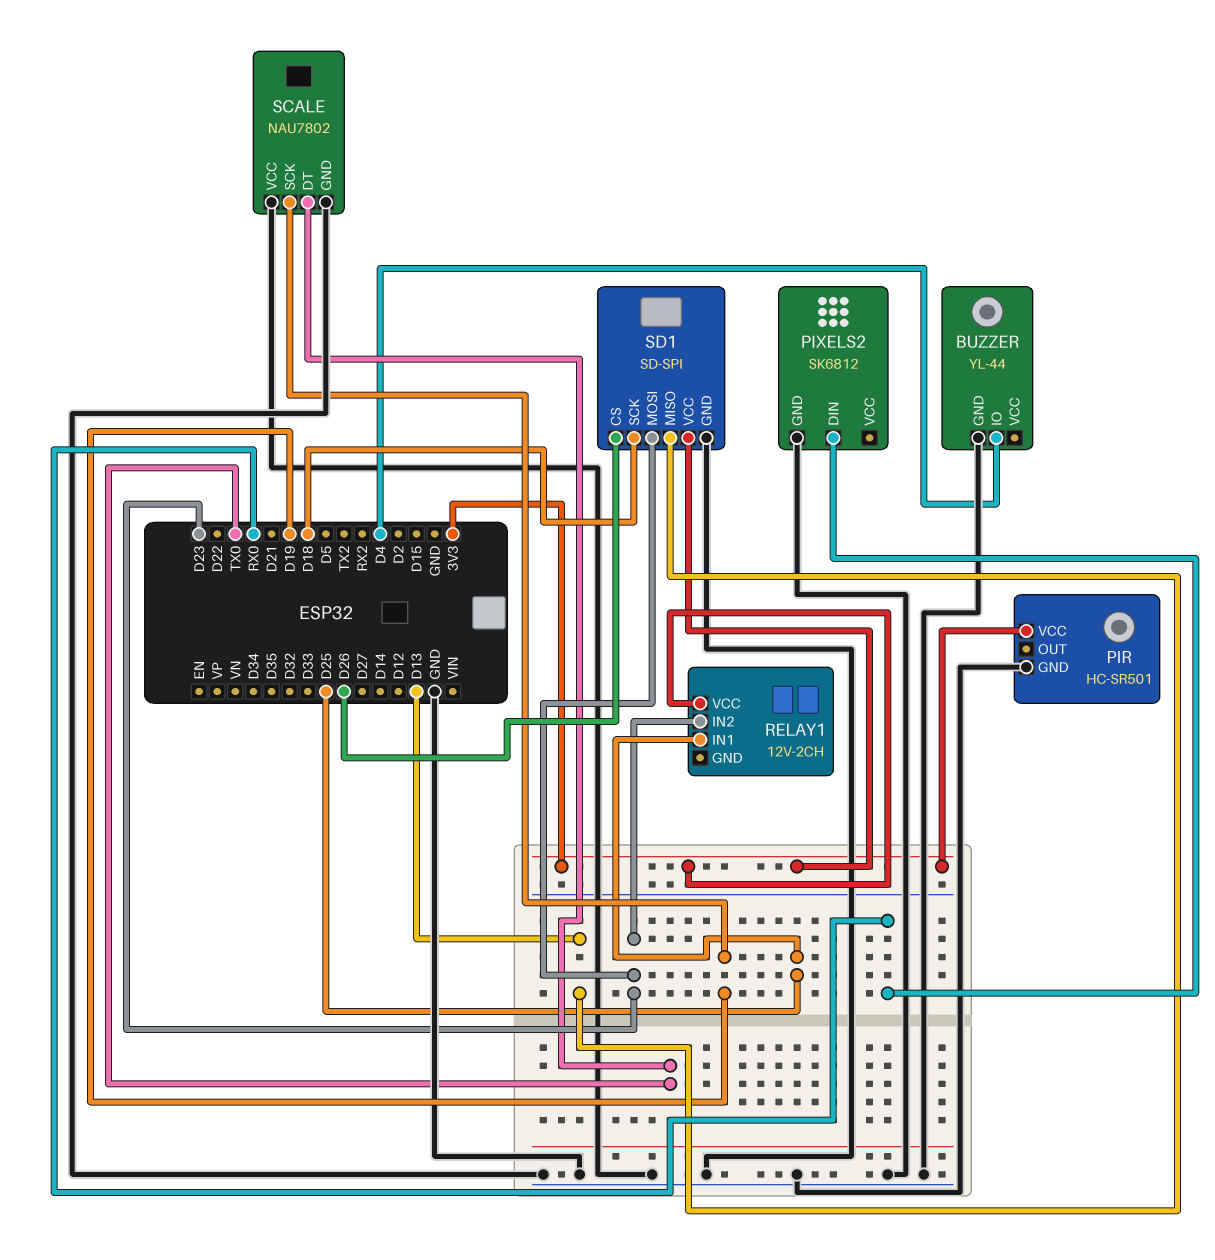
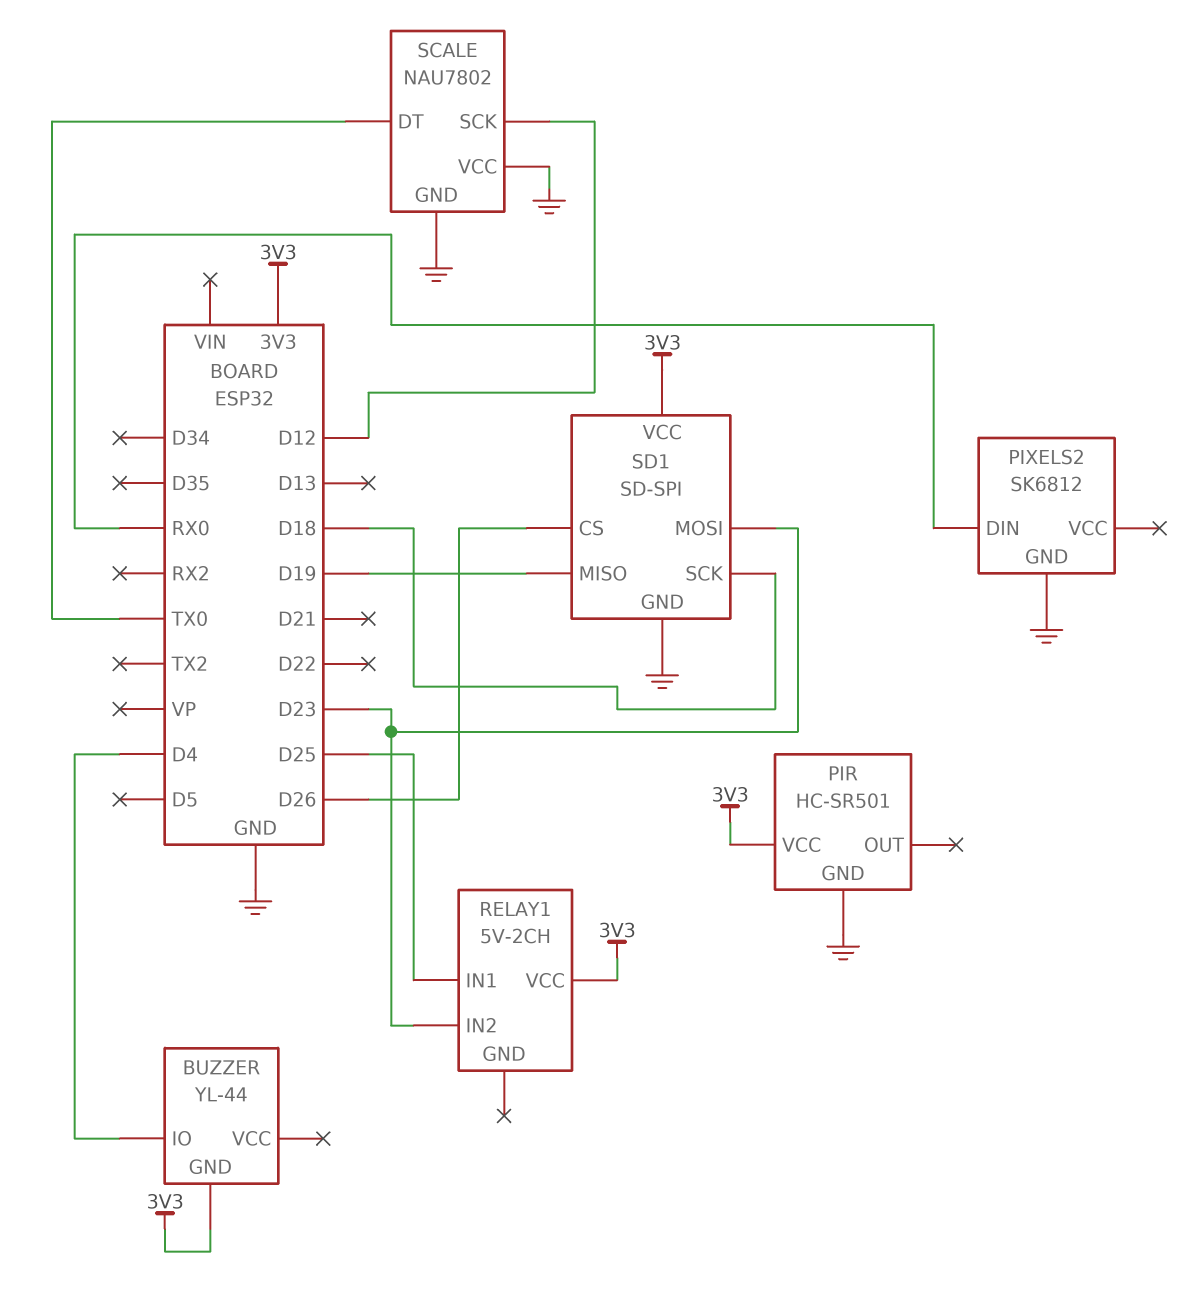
BUZZER pin GND: GND -> 3V3
RELAY1: 12V-2CH -> 5V-2CH
SCALE pin SCK: D19 -> D12
SD1 pin MISO: D13 -> D19

